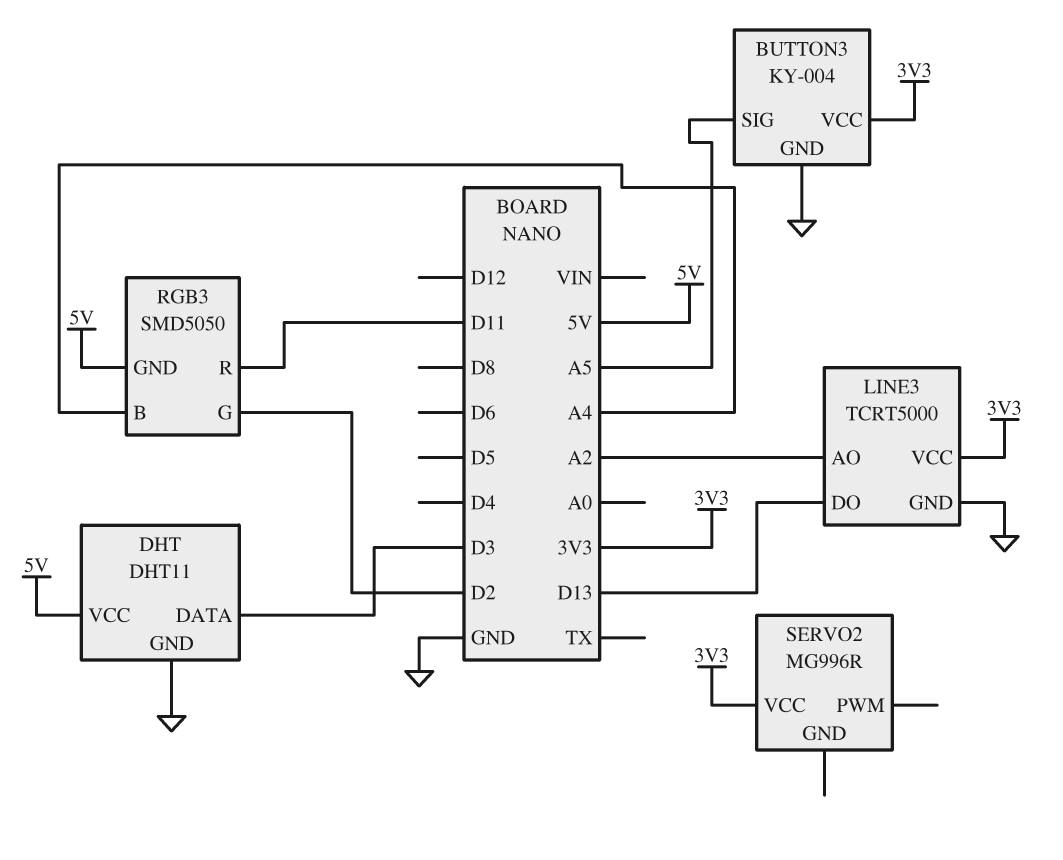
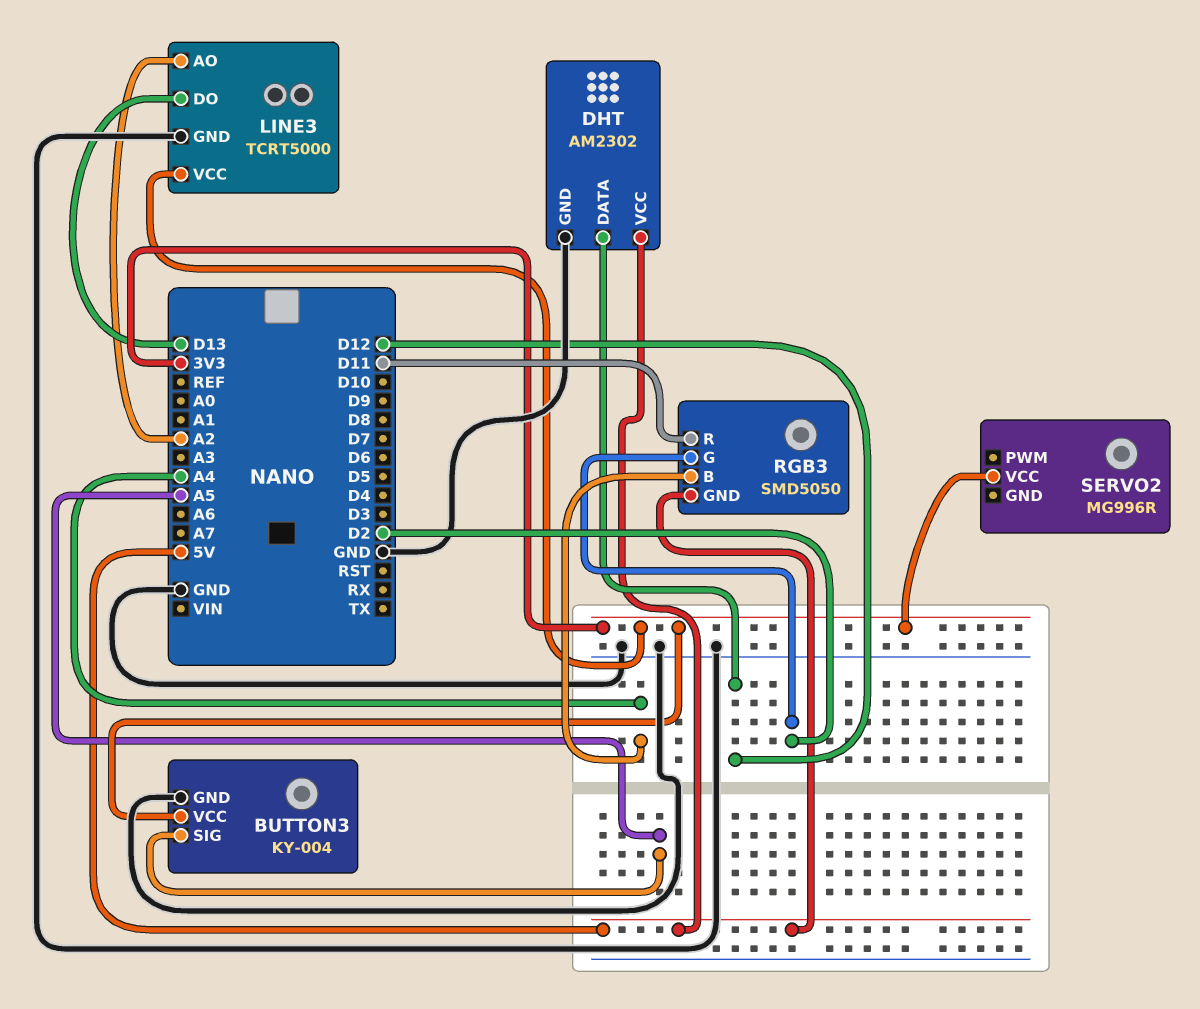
DHT: DHT11 -> AM2302
DHT pin DATA: D3 -> D12

